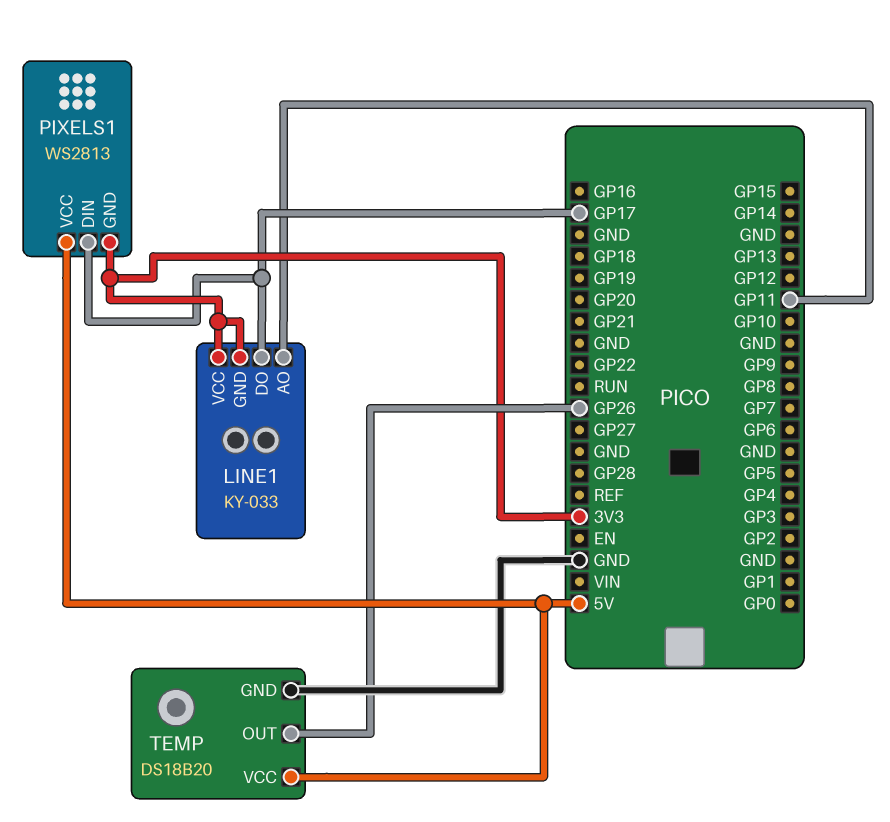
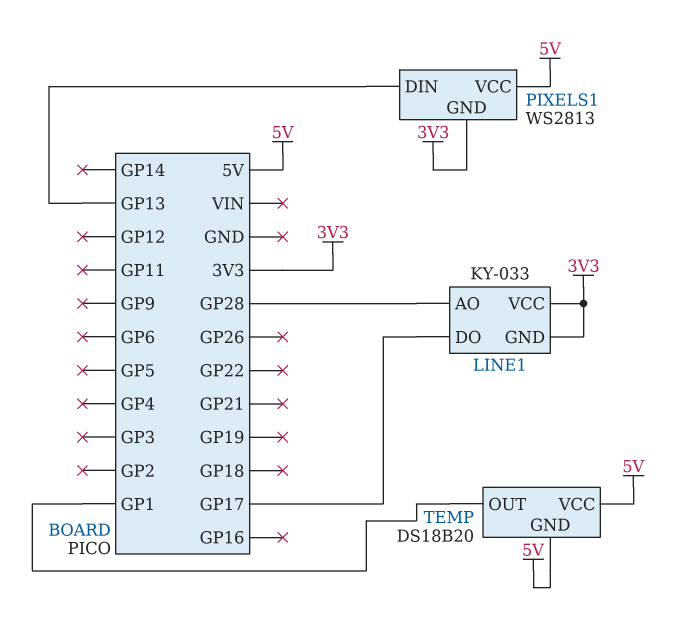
LINE1 pin AO: GP11 -> GP28
PIXELS1 pin DIN: GP17 -> GP13
TEMP pin GND: GND -> 5V
TEMP pin OUT: GP26 -> GP1

